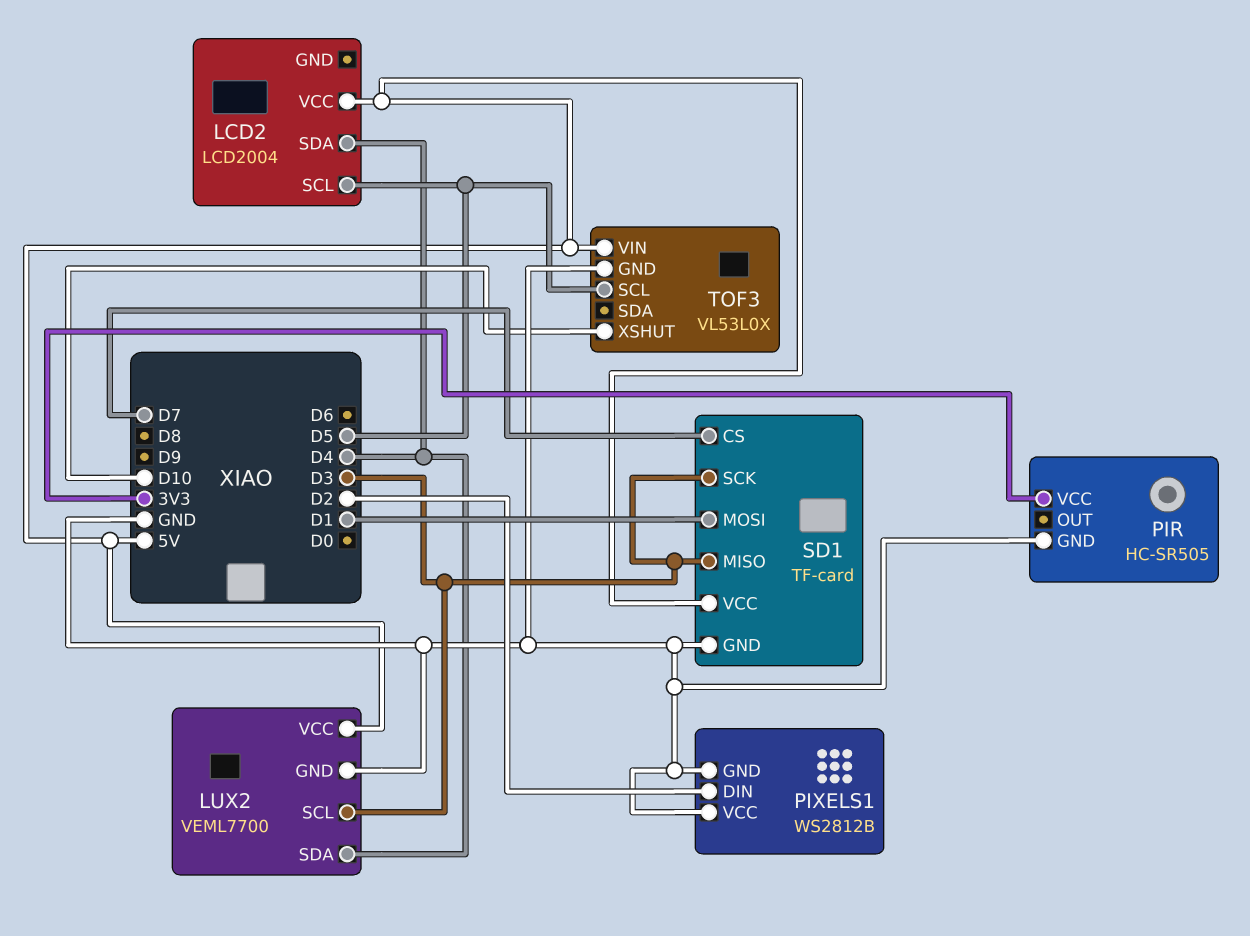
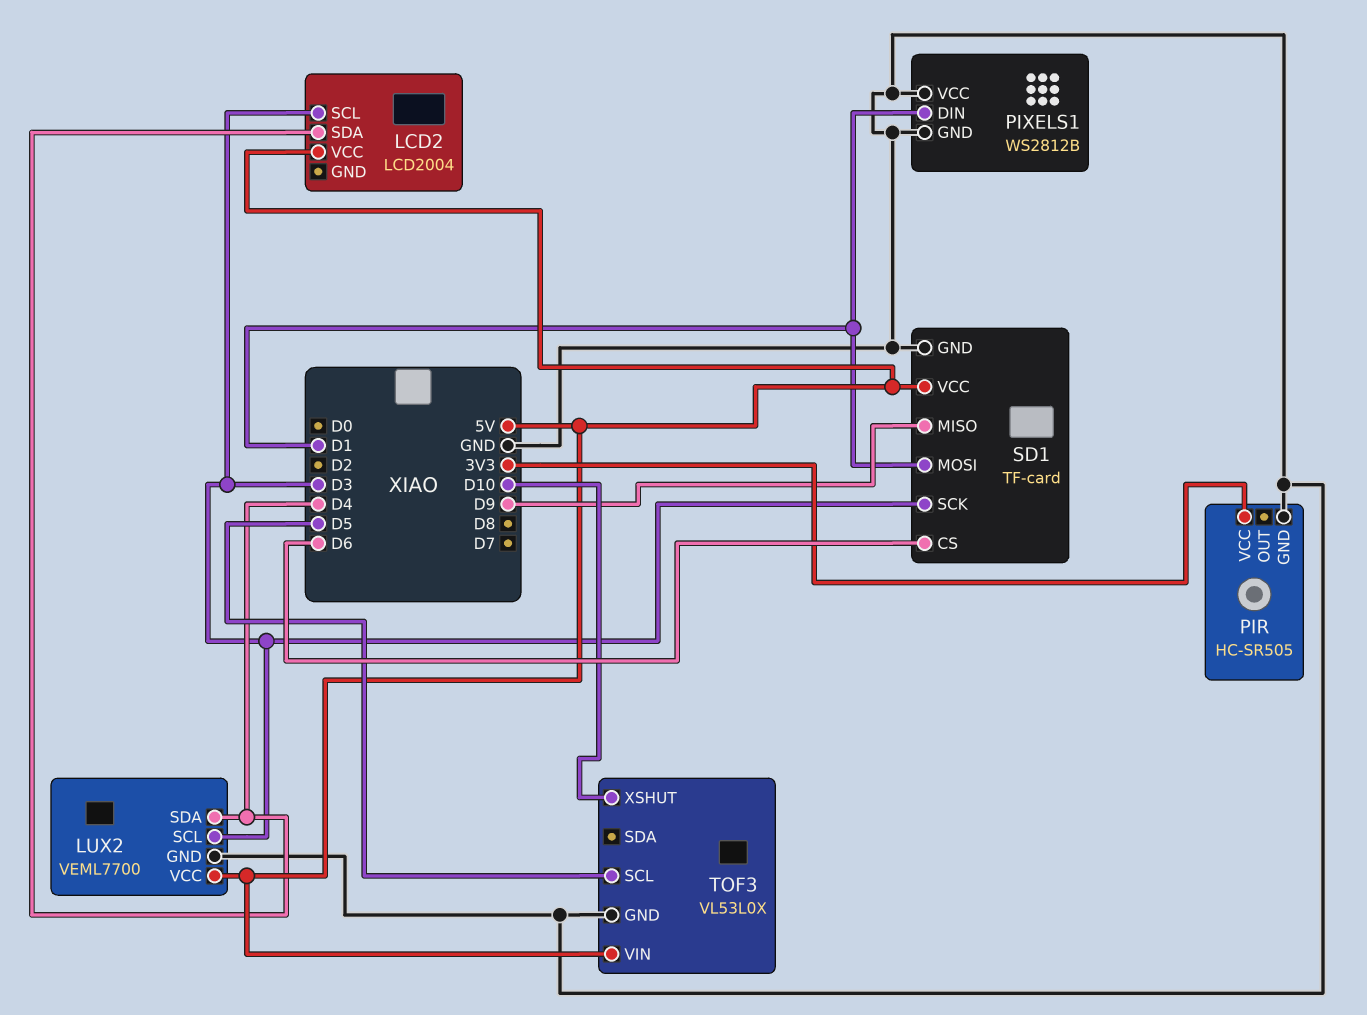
LCD2 pin SCL: D5 -> D3
PIXELS1 pin DIN: D2 -> D1
SD1 pin CS: D7 -> D6
SD1 pin MISO: D3 -> D9

